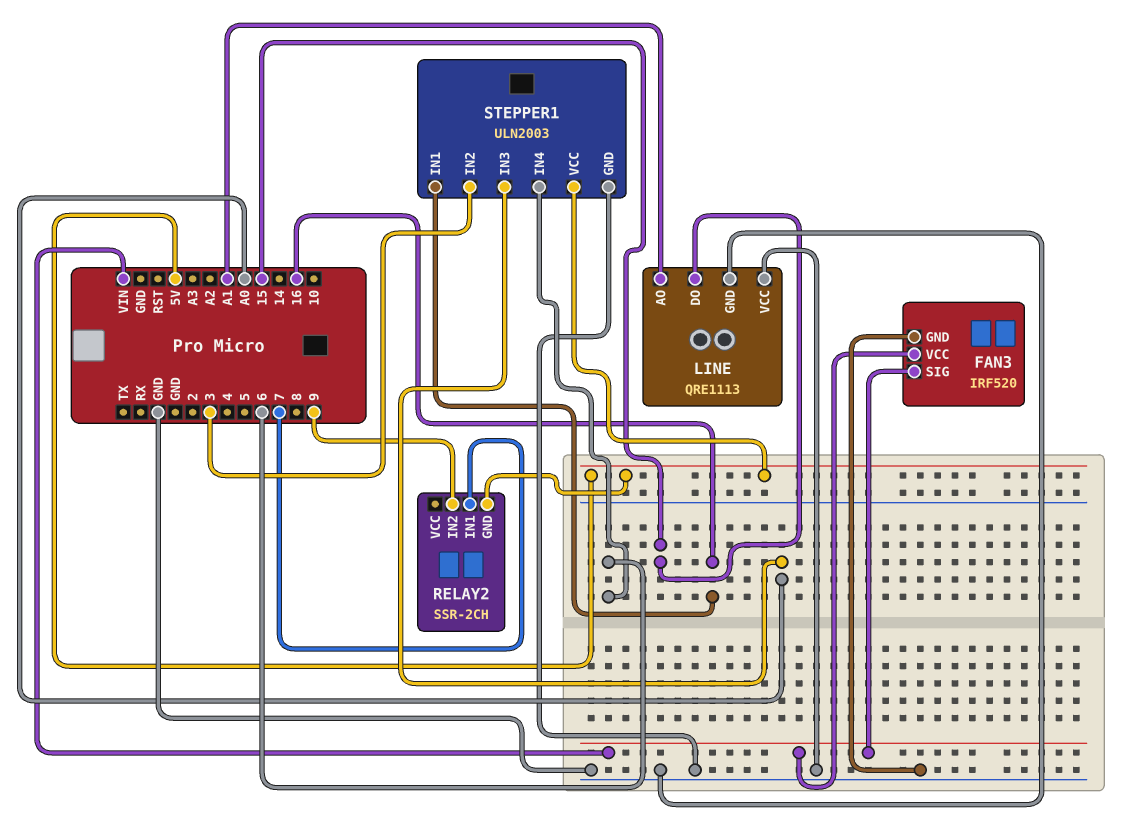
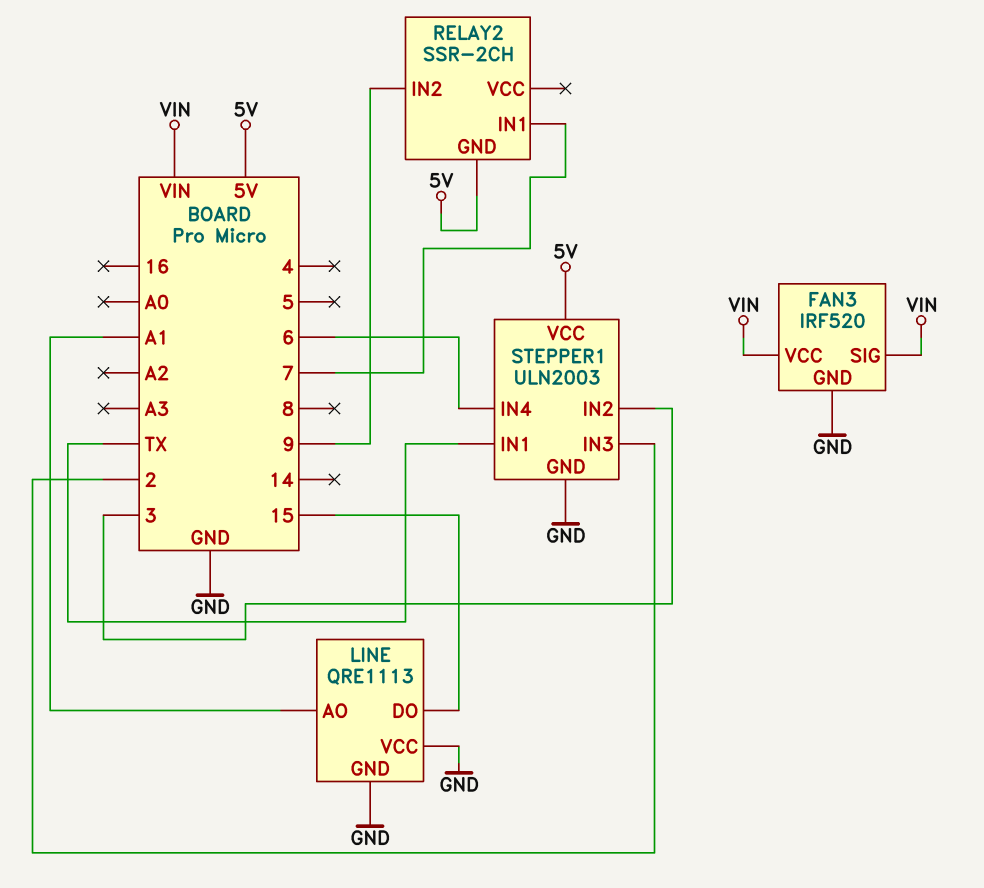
STEPPER1 pin IN1: 16 -> TX
STEPPER1 pin IN3: A0 -> 2

